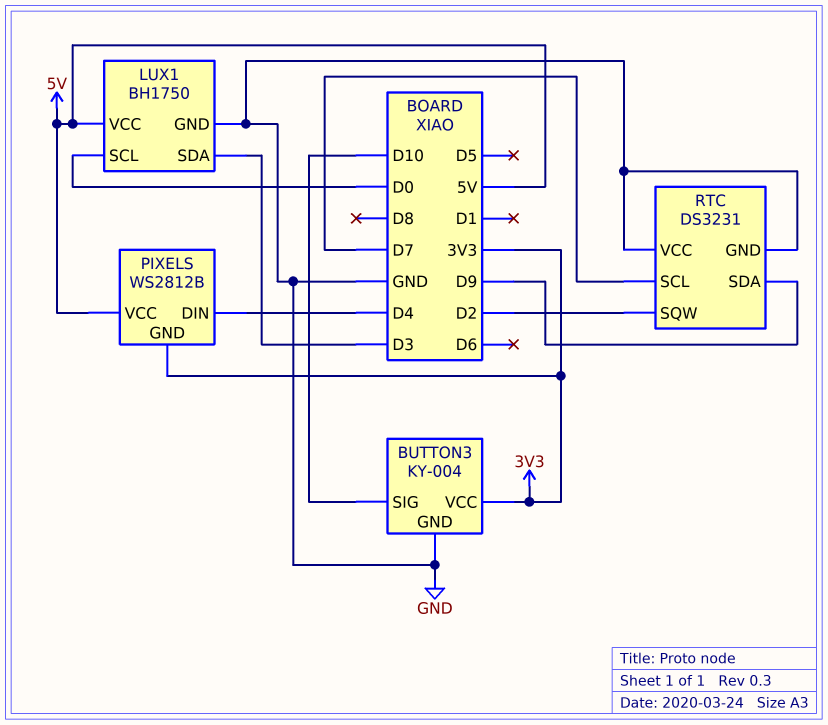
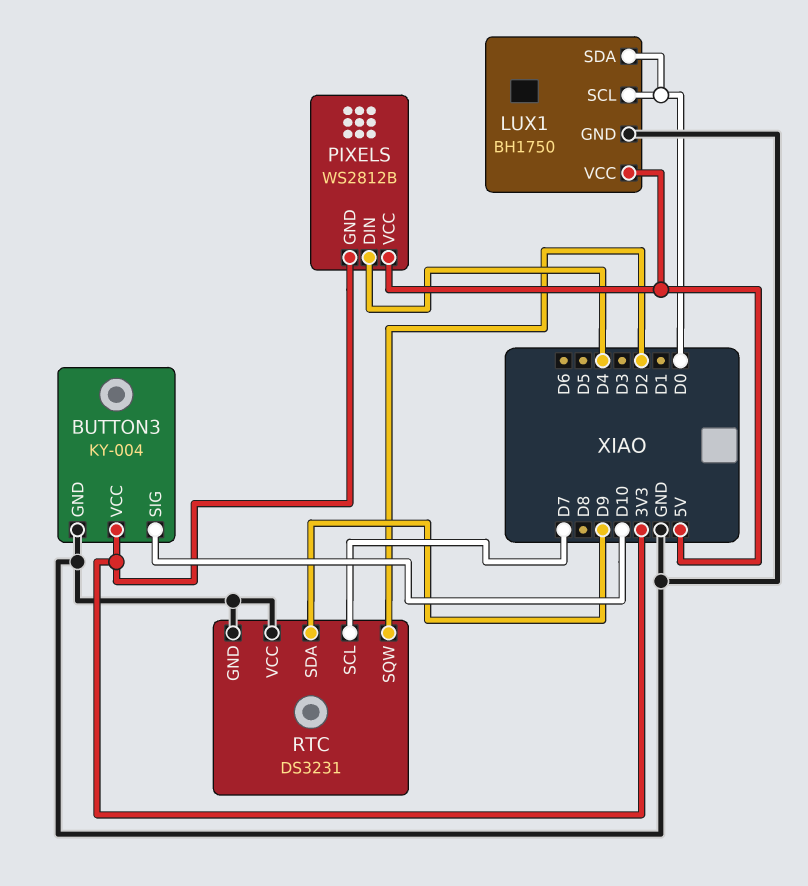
LUX1 pin SDA: D3 -> D0

